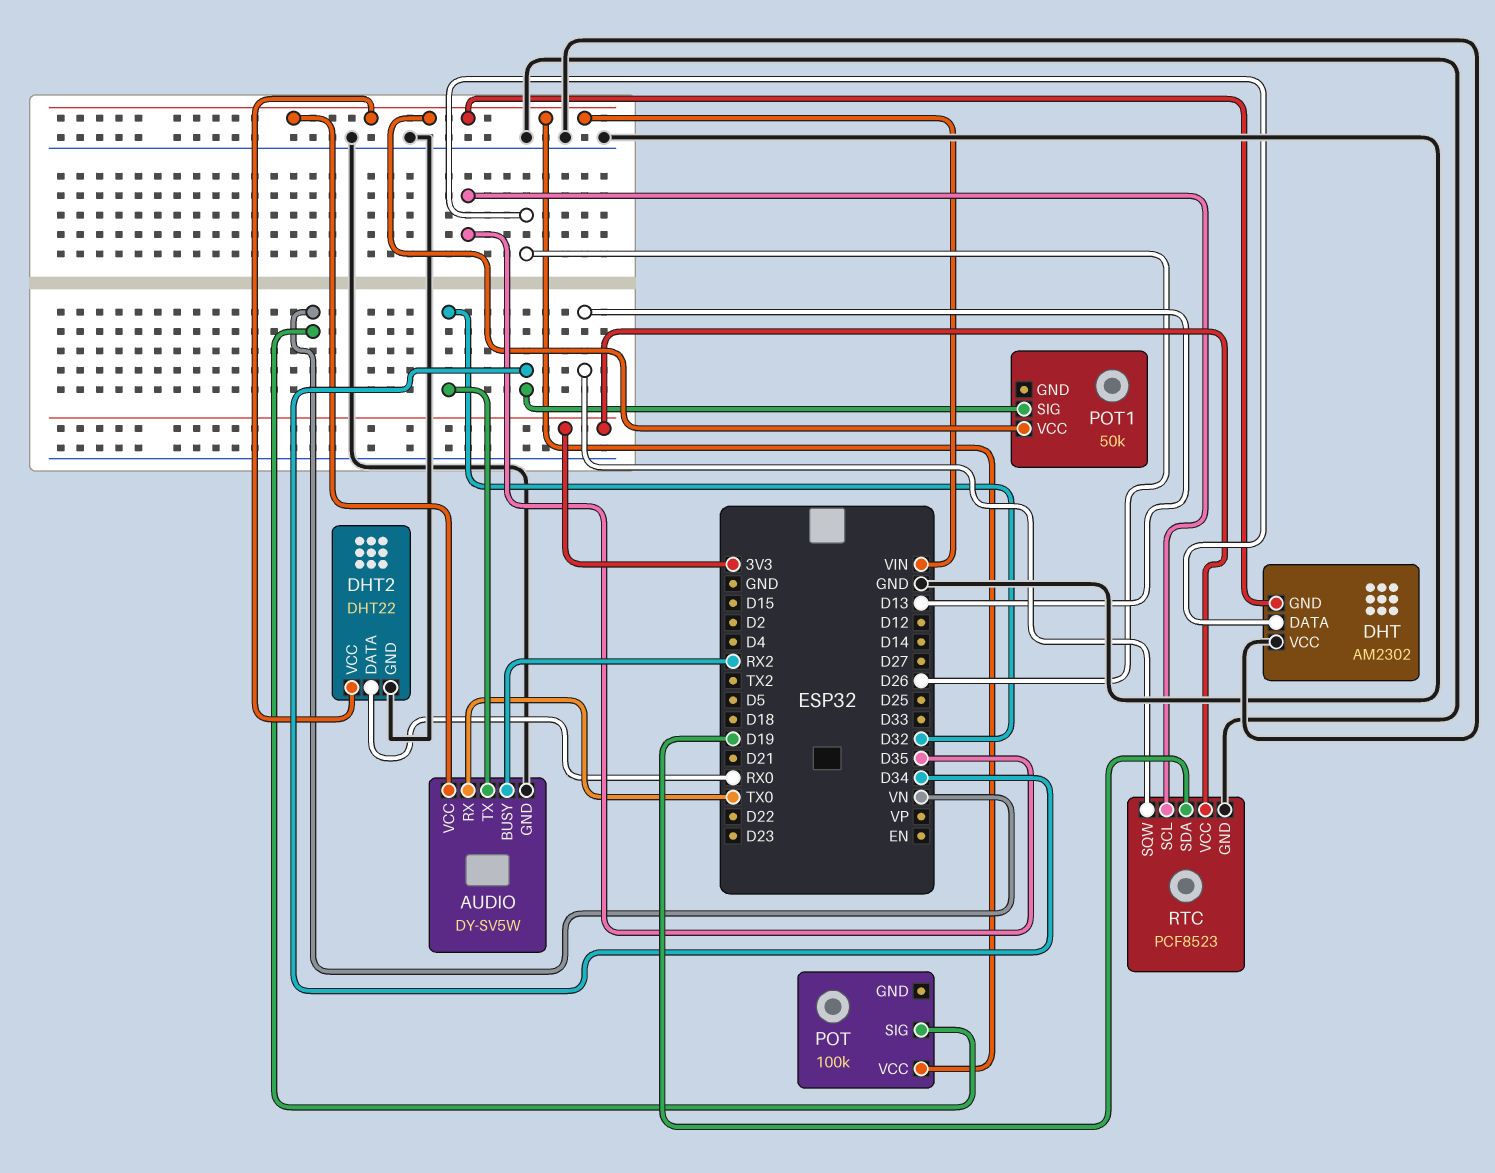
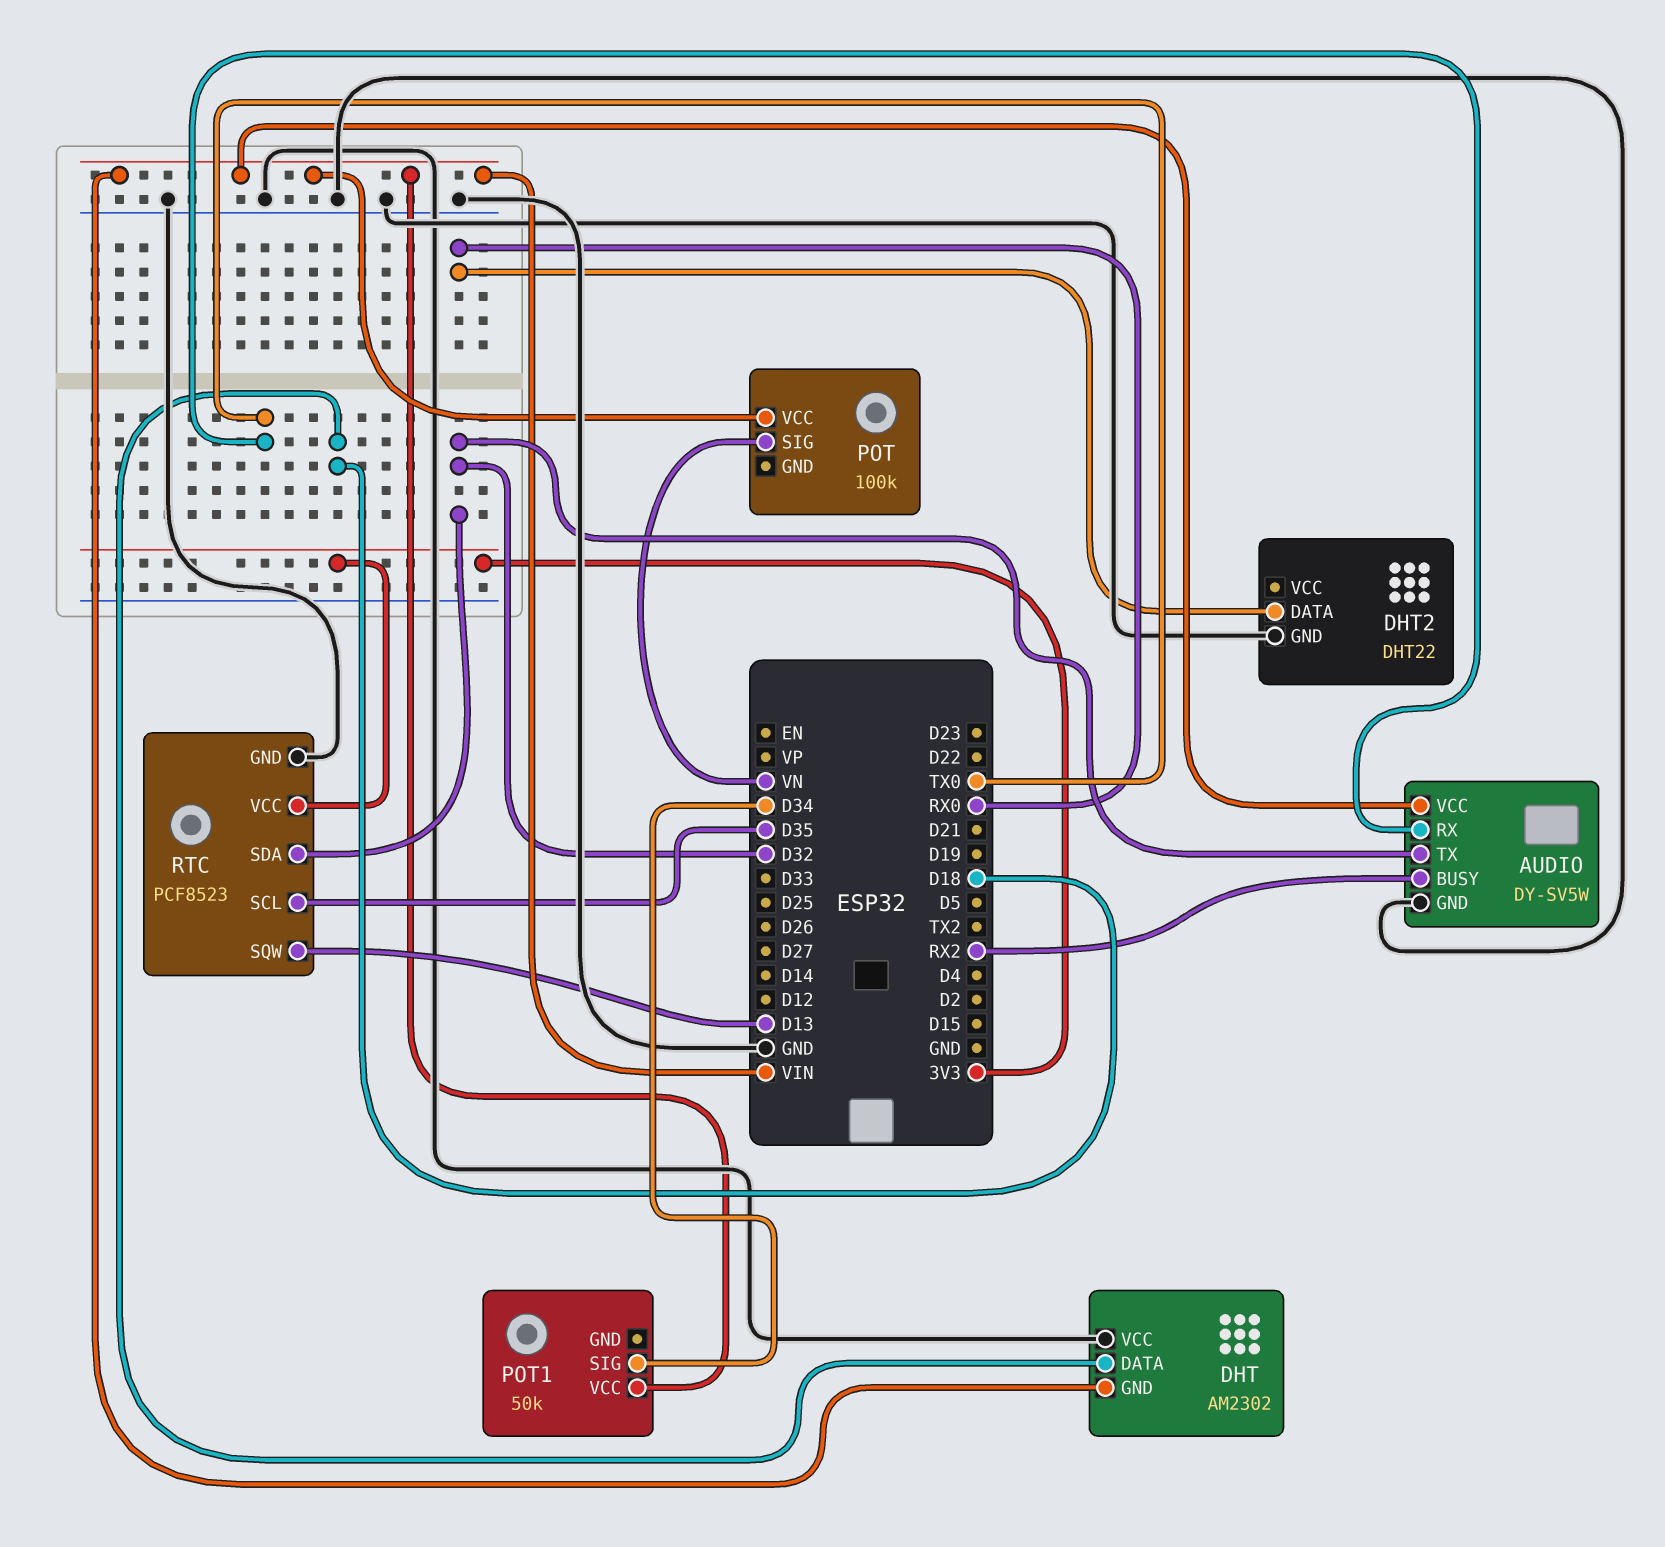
DHT pin DATA: D26 -> D18
DHT2 pin VCC: VIN -> none
RTC pin SDA: D19 -> D32

